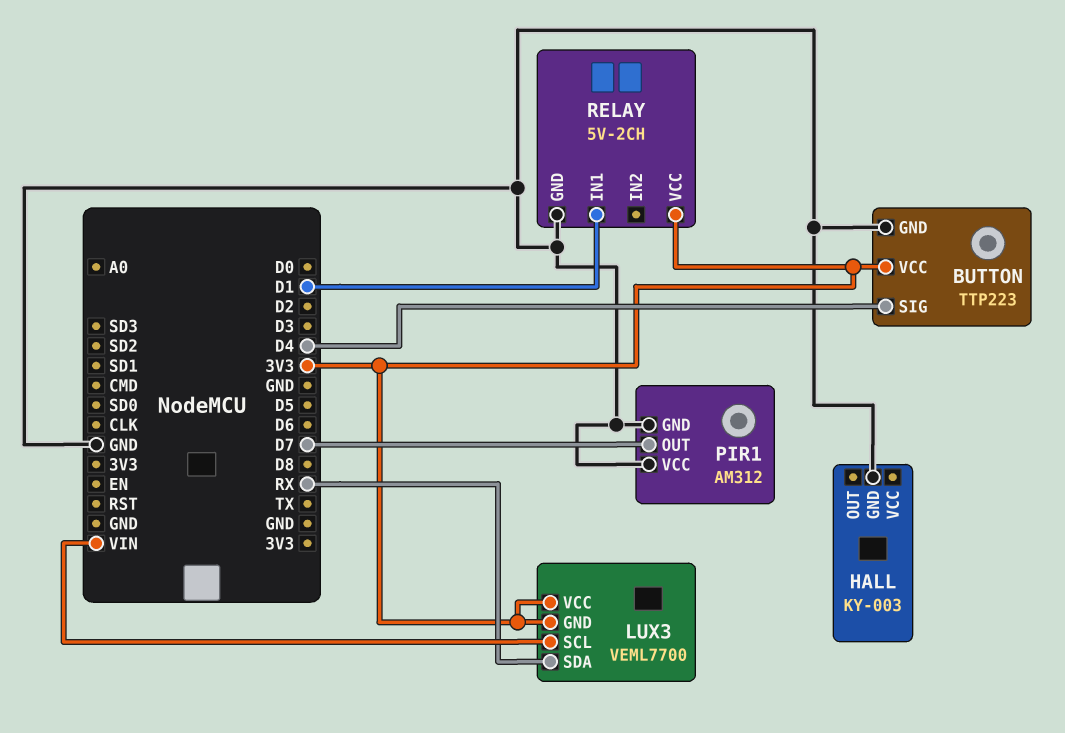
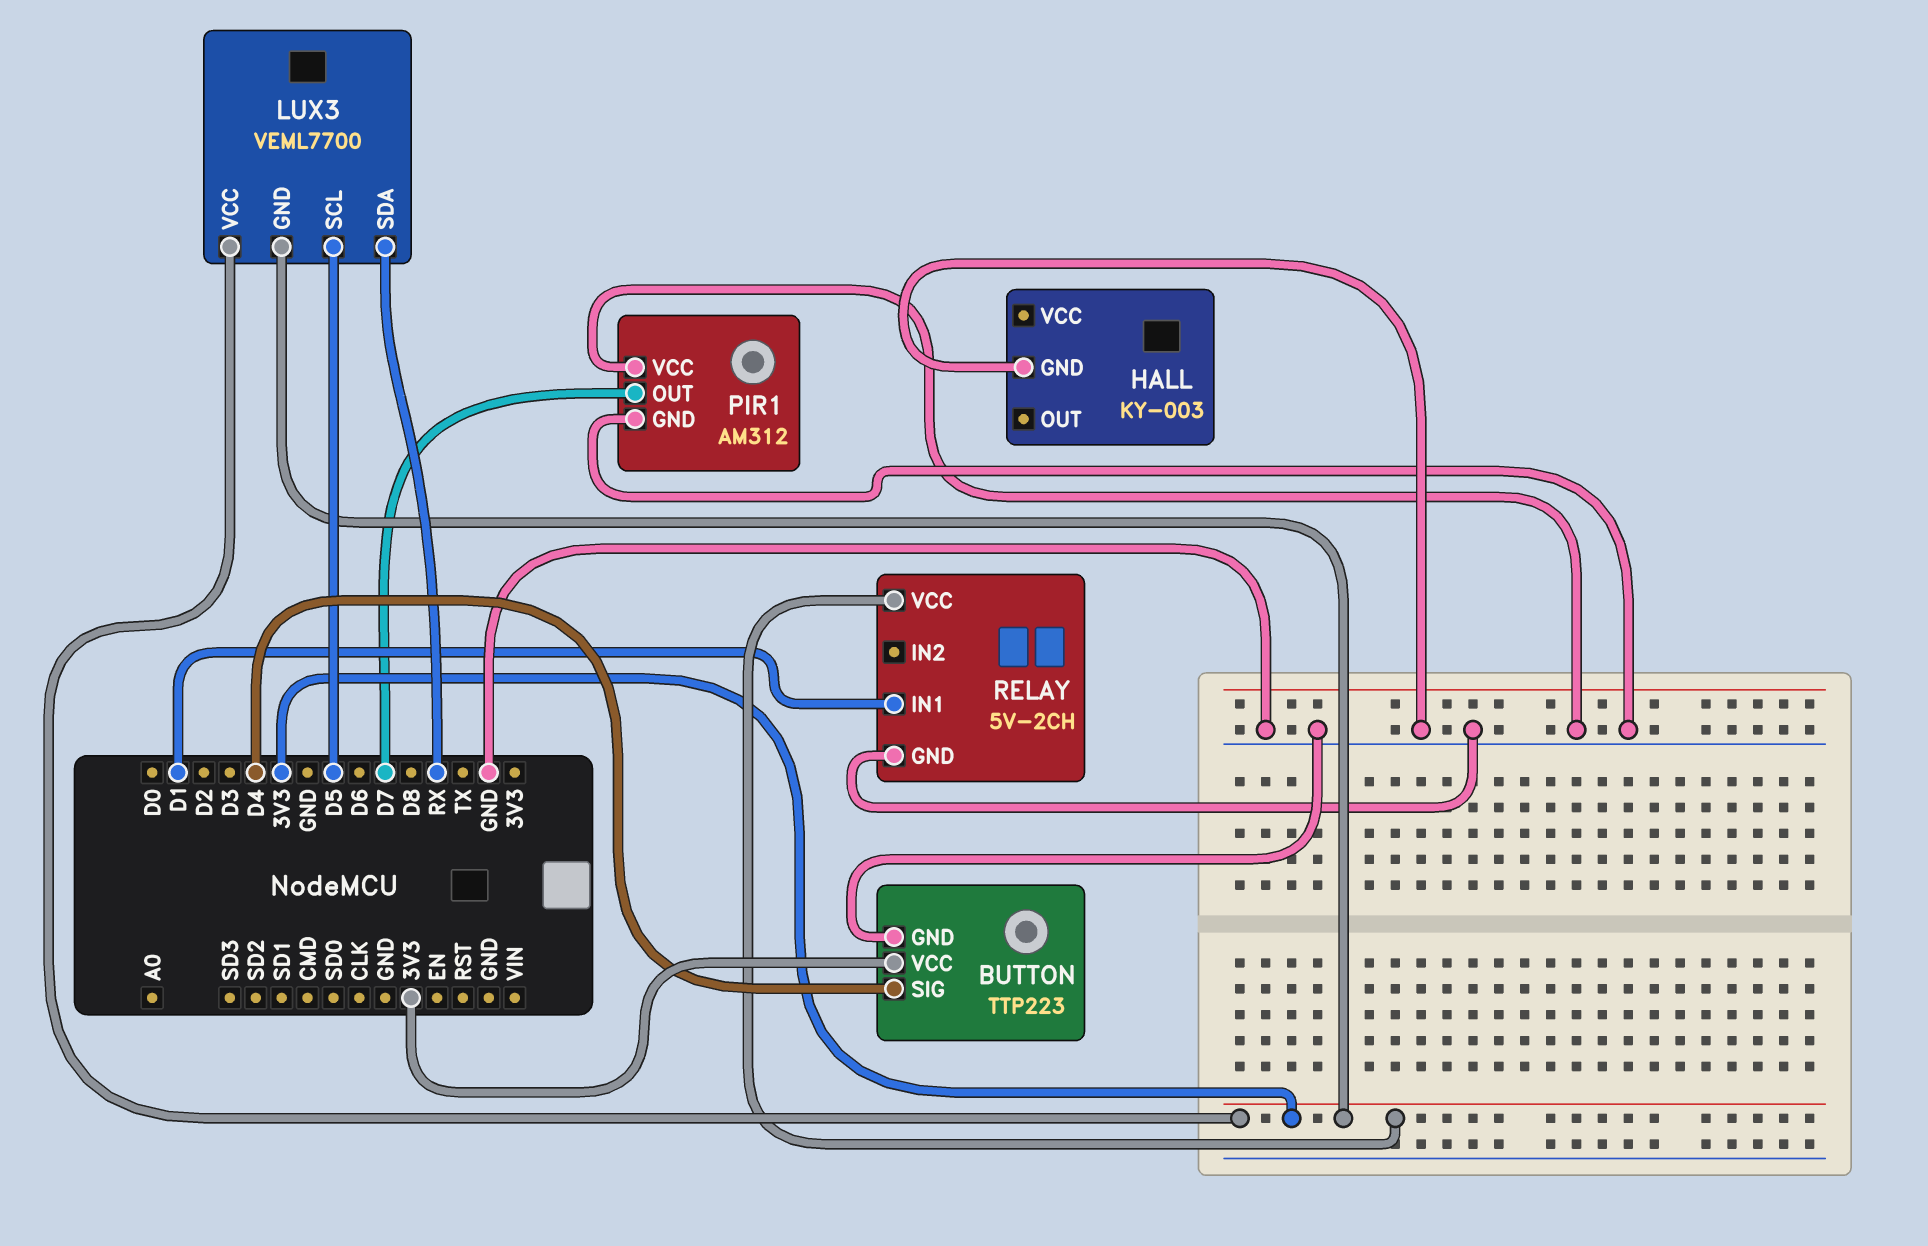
LUX3 pin SCL: VIN -> D5

